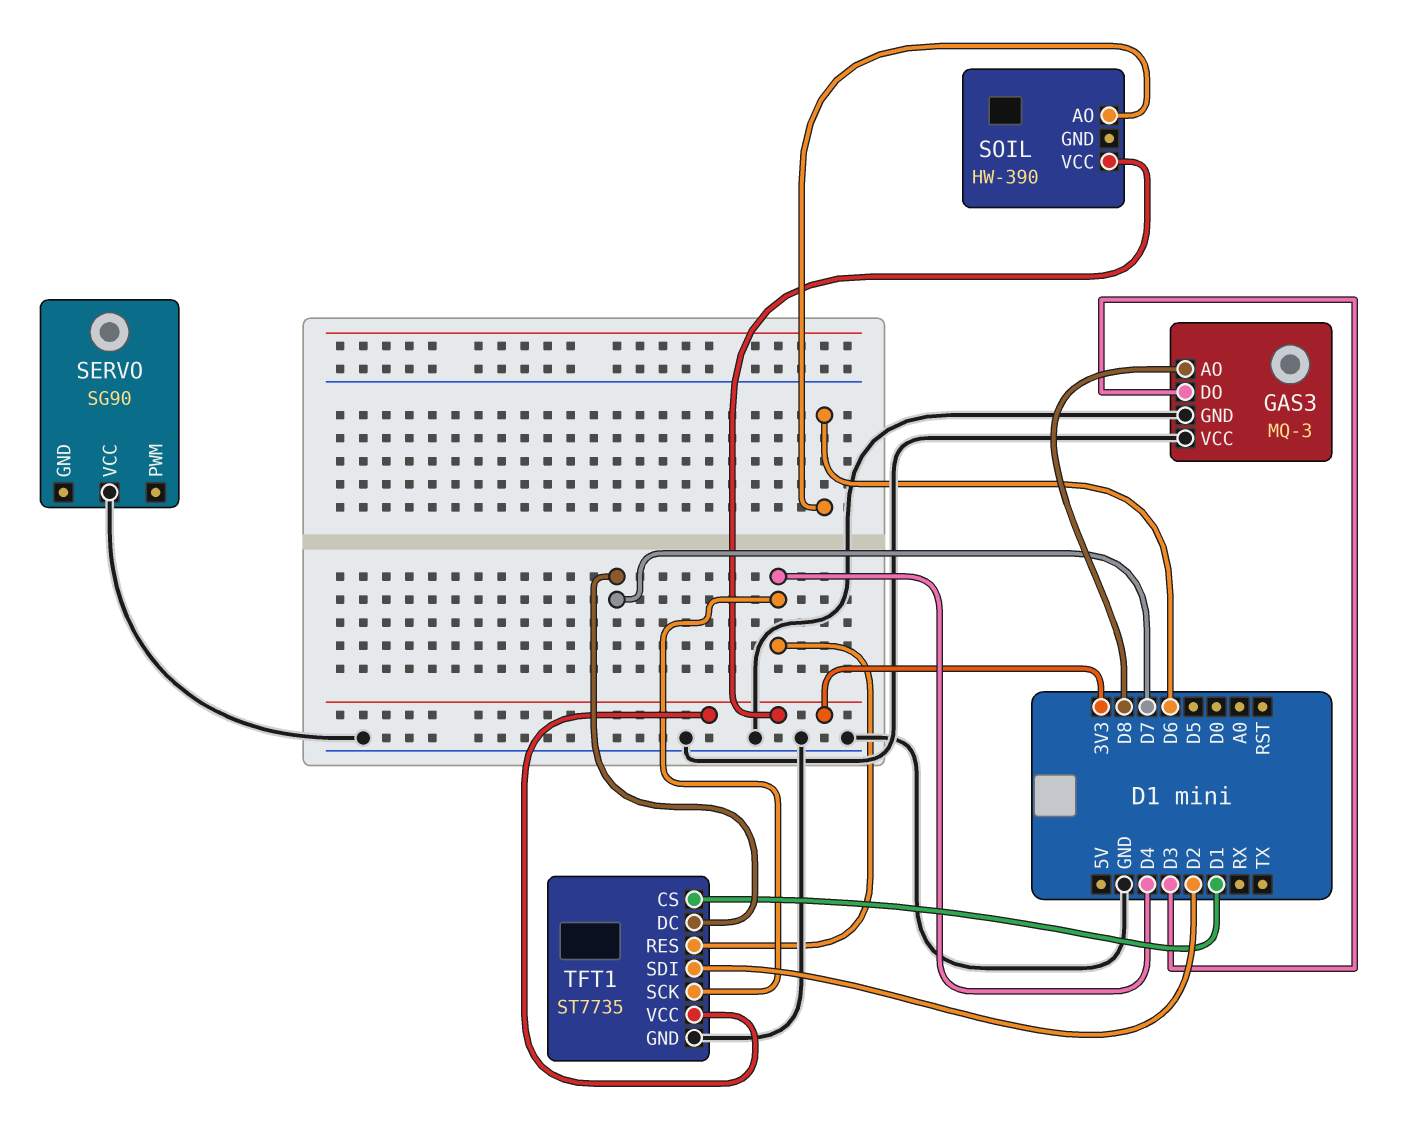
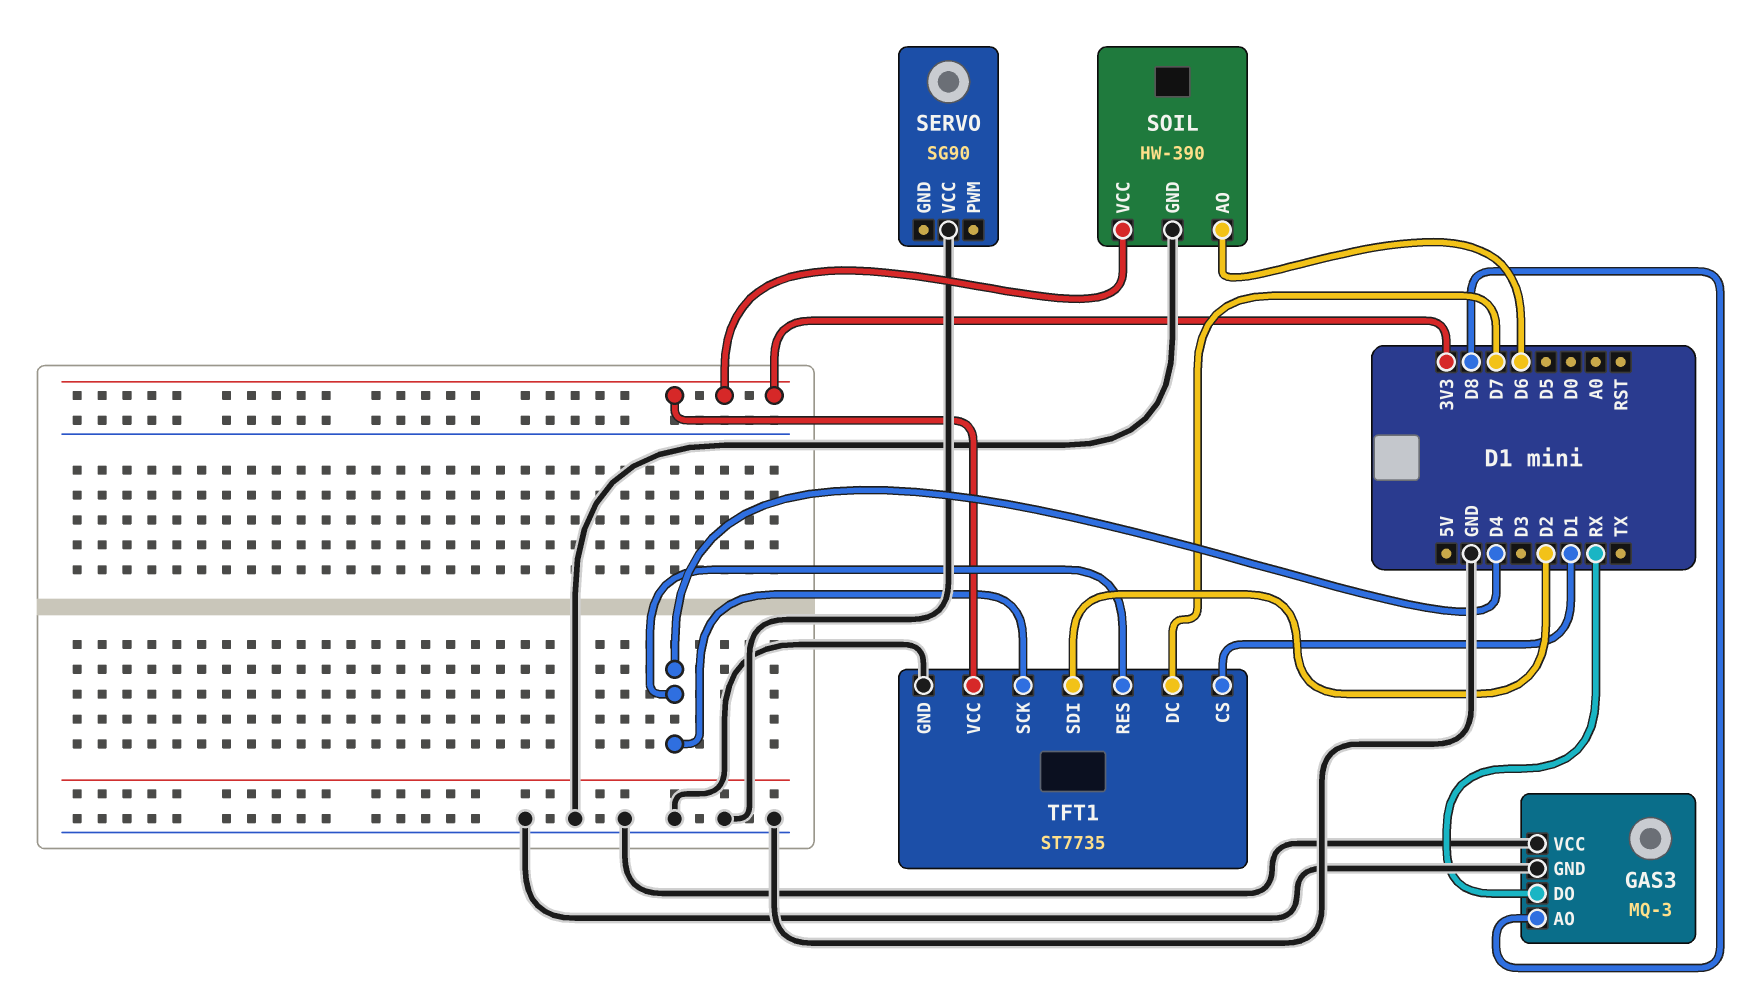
GAS3 pin DO: D3 -> RX
SOIL pin GND: none -> GND

